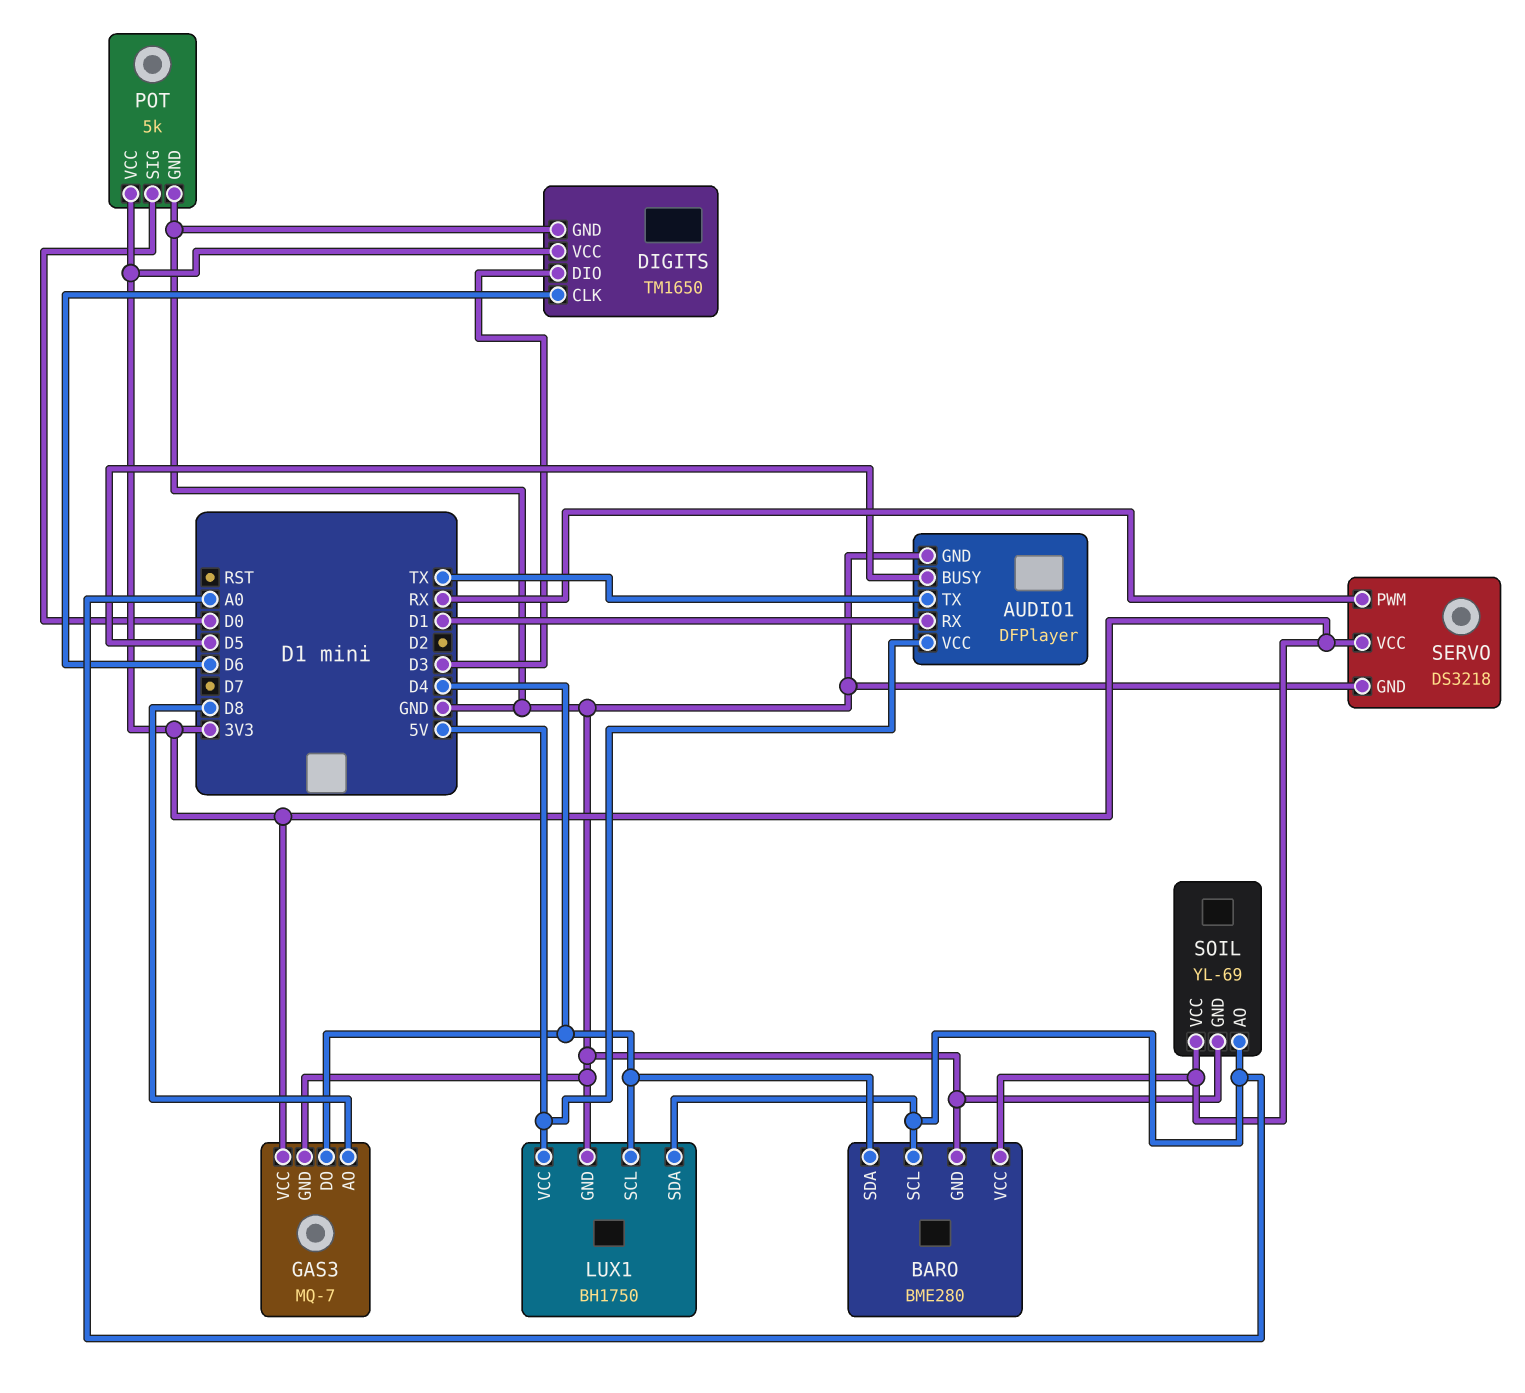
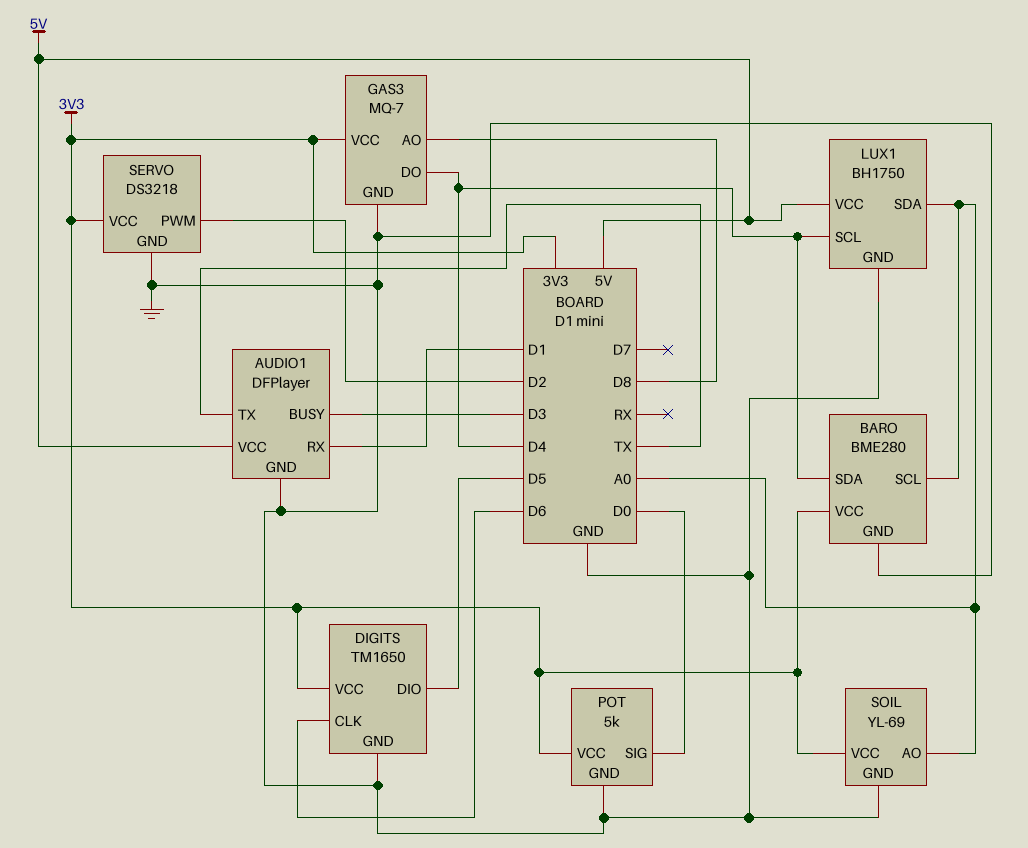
AUDIO1 pin BUSY: D5 -> D3
DIGITS pin DIO: D3 -> D5
SERVO pin PWM: RX -> D2

